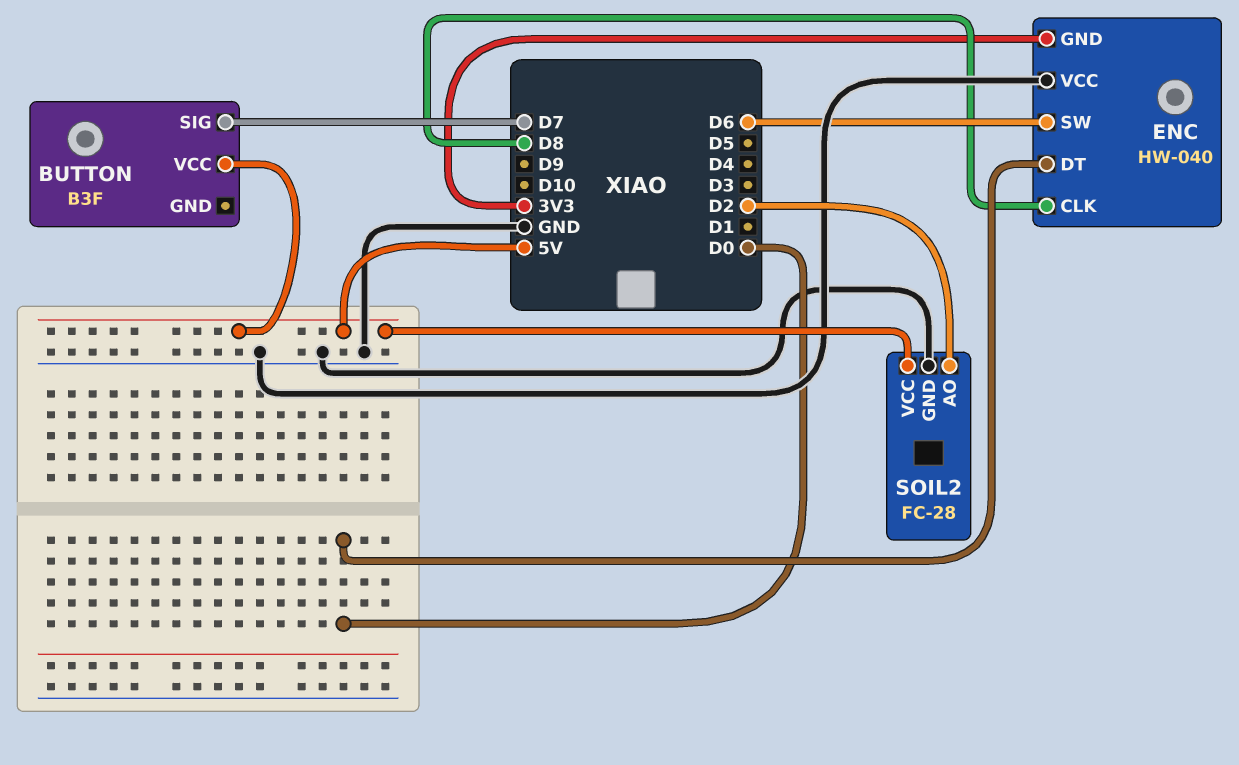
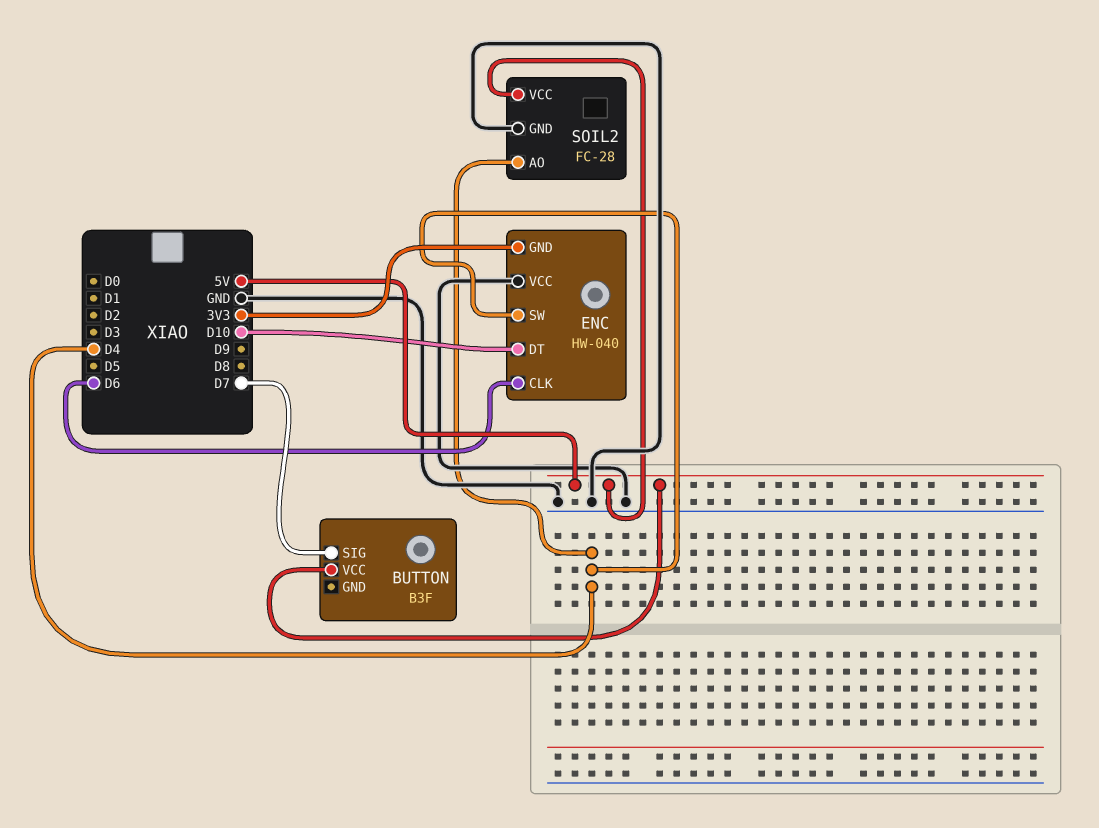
ENC pin CLK: D8 -> D6
ENC pin DT: D0 -> D10
ENC pin SW: D6 -> D4
SOIL2 pin AO: D2 -> D4

